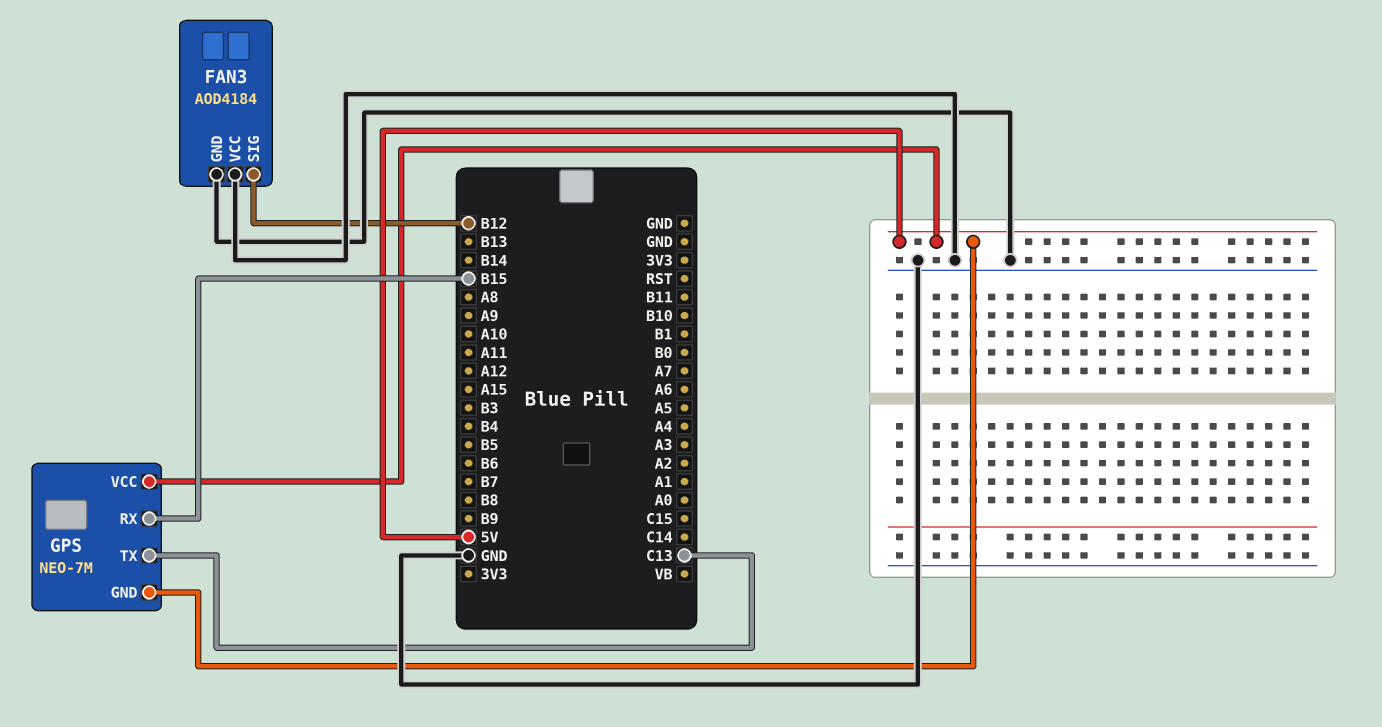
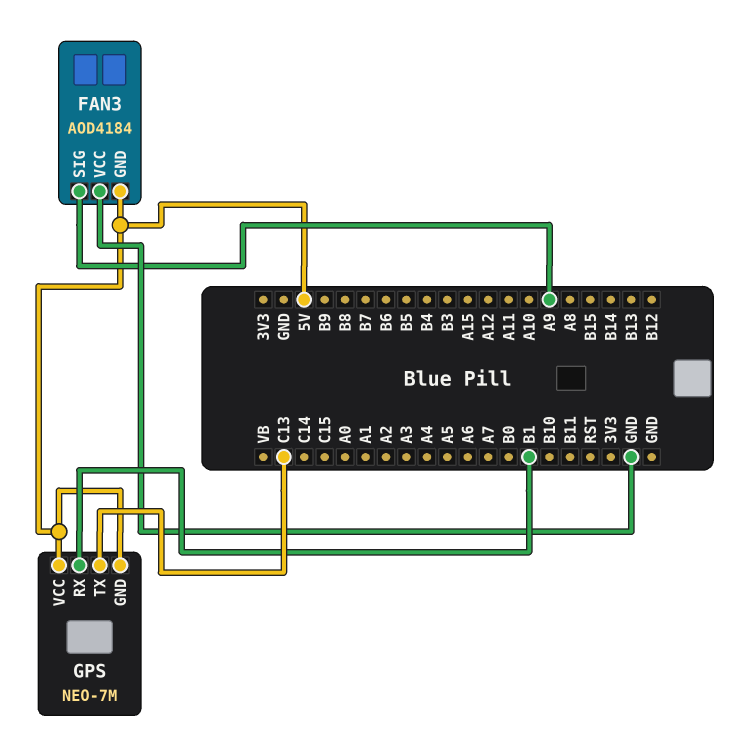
FAN3 pin GND: GND -> 5V
FAN3 pin SIG: B12 -> A9
GPS pin RX: B15 -> B1

